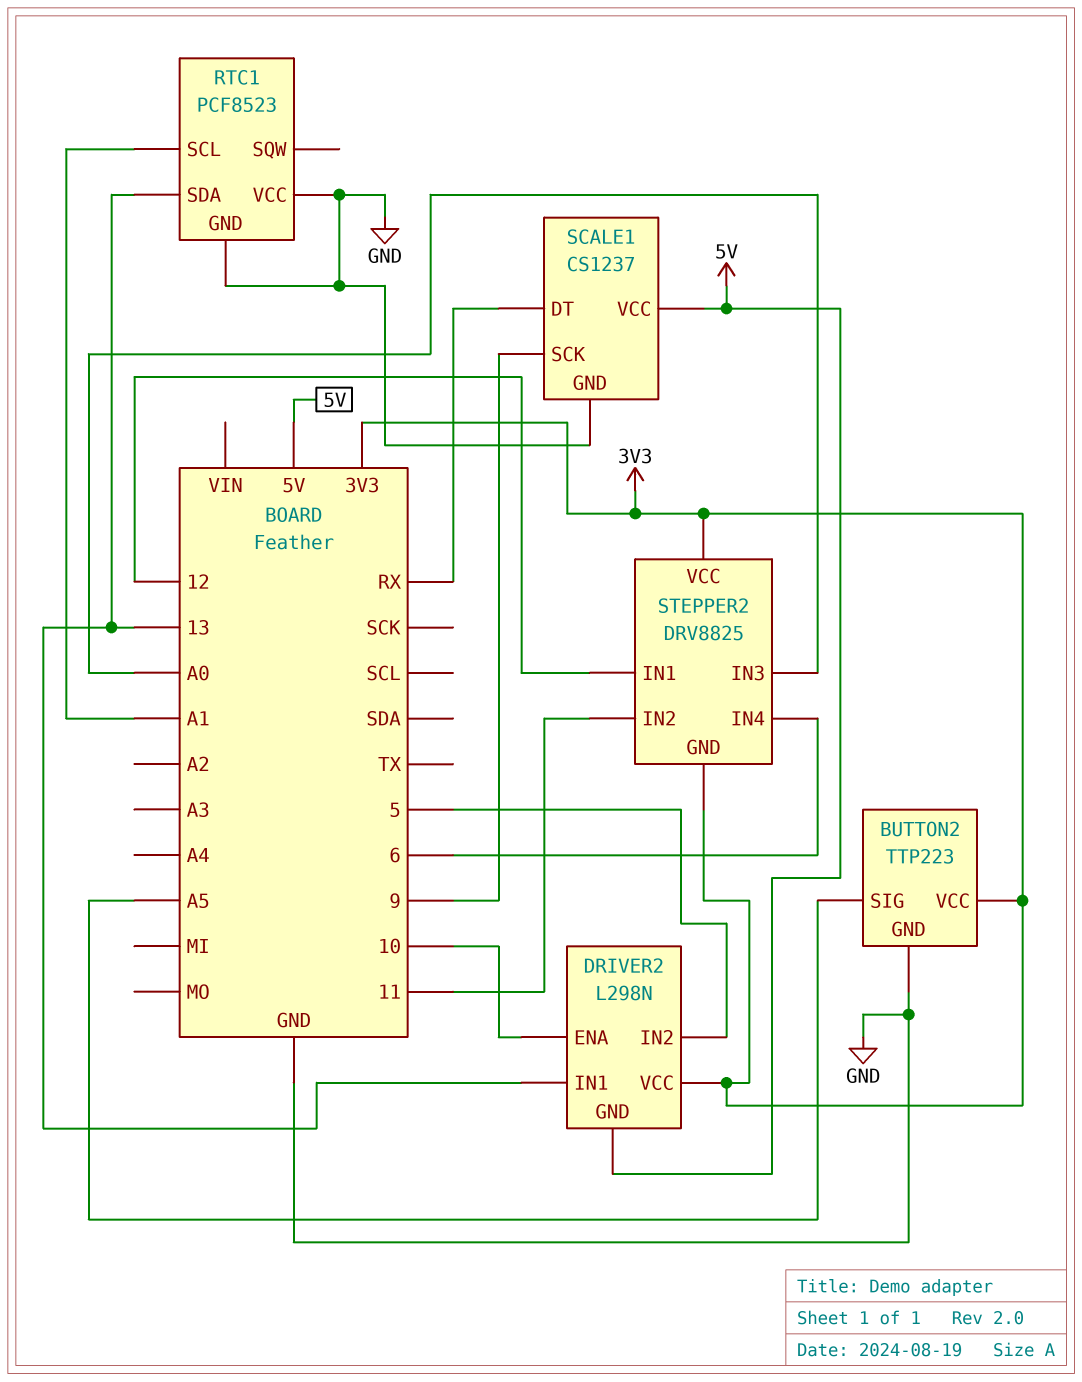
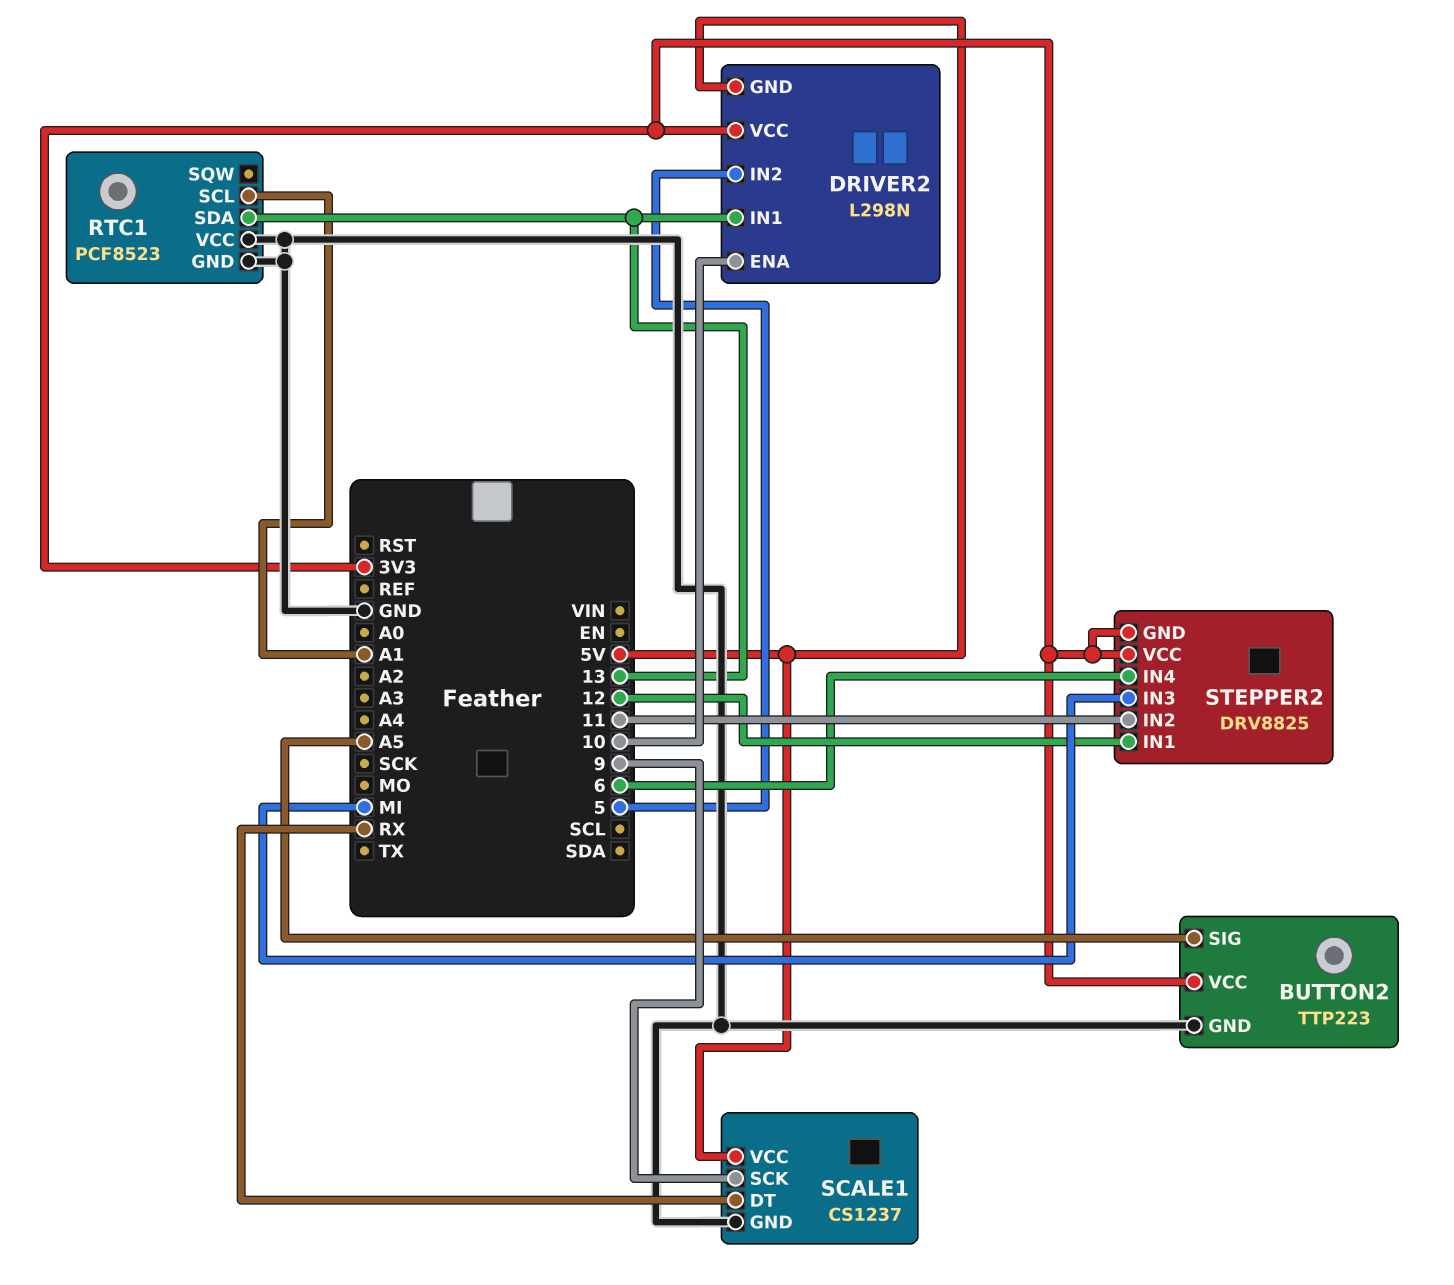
STEPPER2 pin IN3: A0 -> MI

